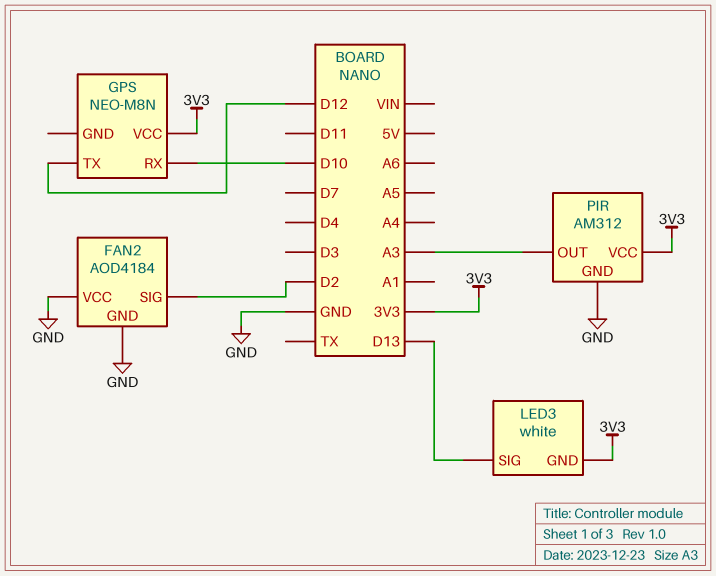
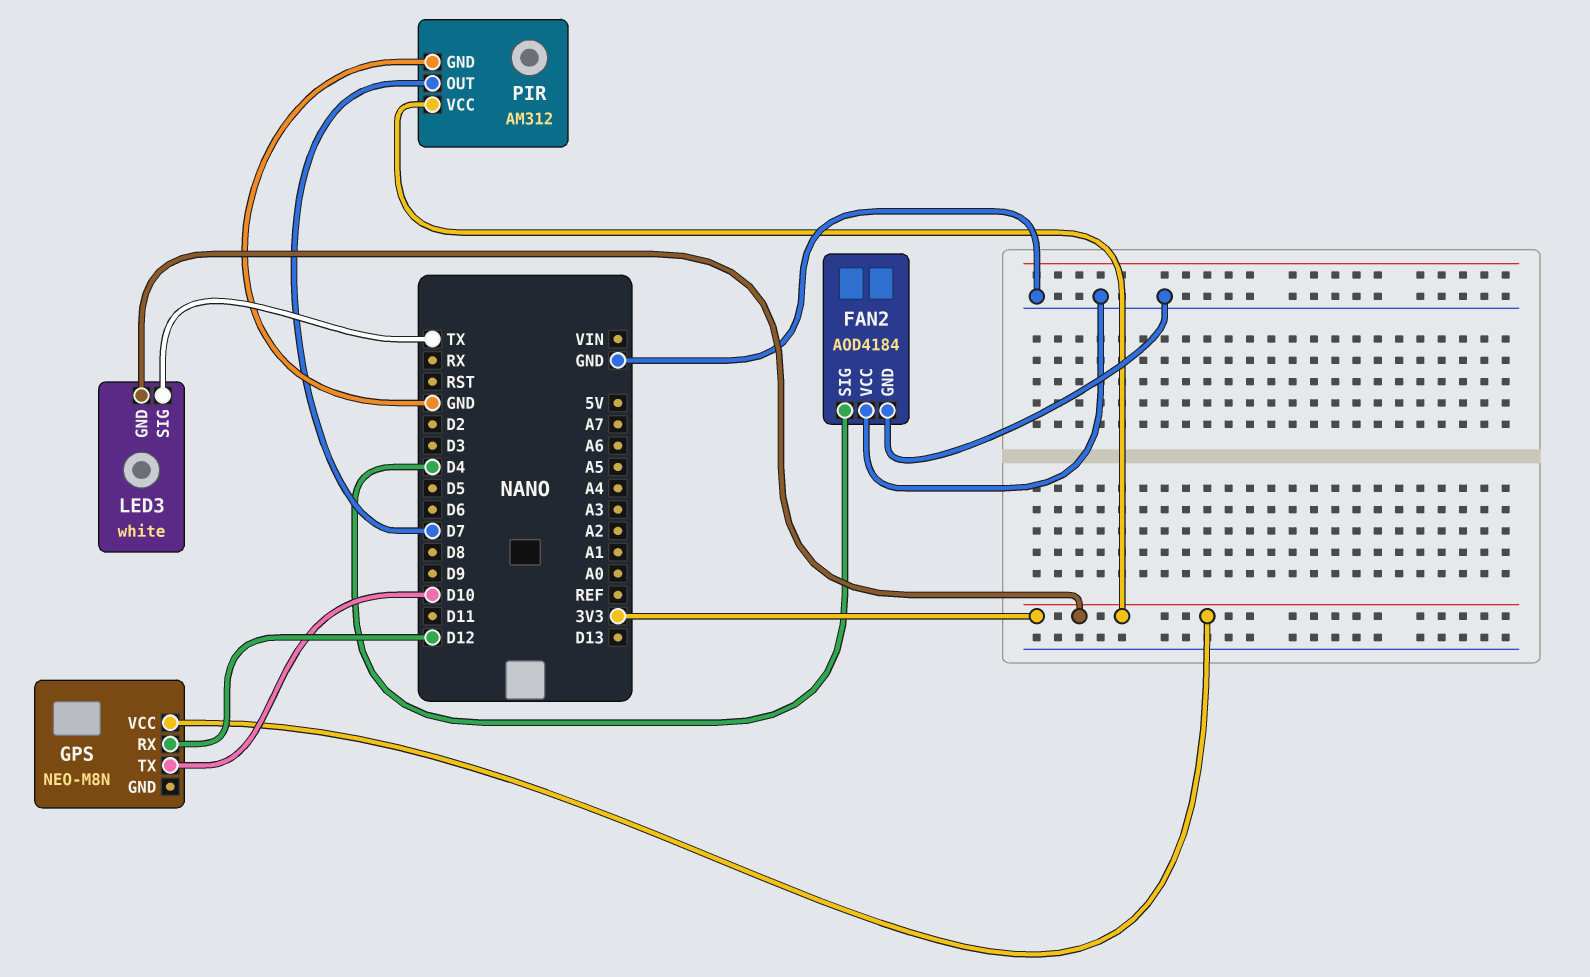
FAN2 pin SIG: D2 -> D4
GPS pin RX: D10 -> D12
GPS pin TX: D12 -> D10
LED3 pin SIG: D13 -> TX
PIR pin OUT: A3 -> D7

